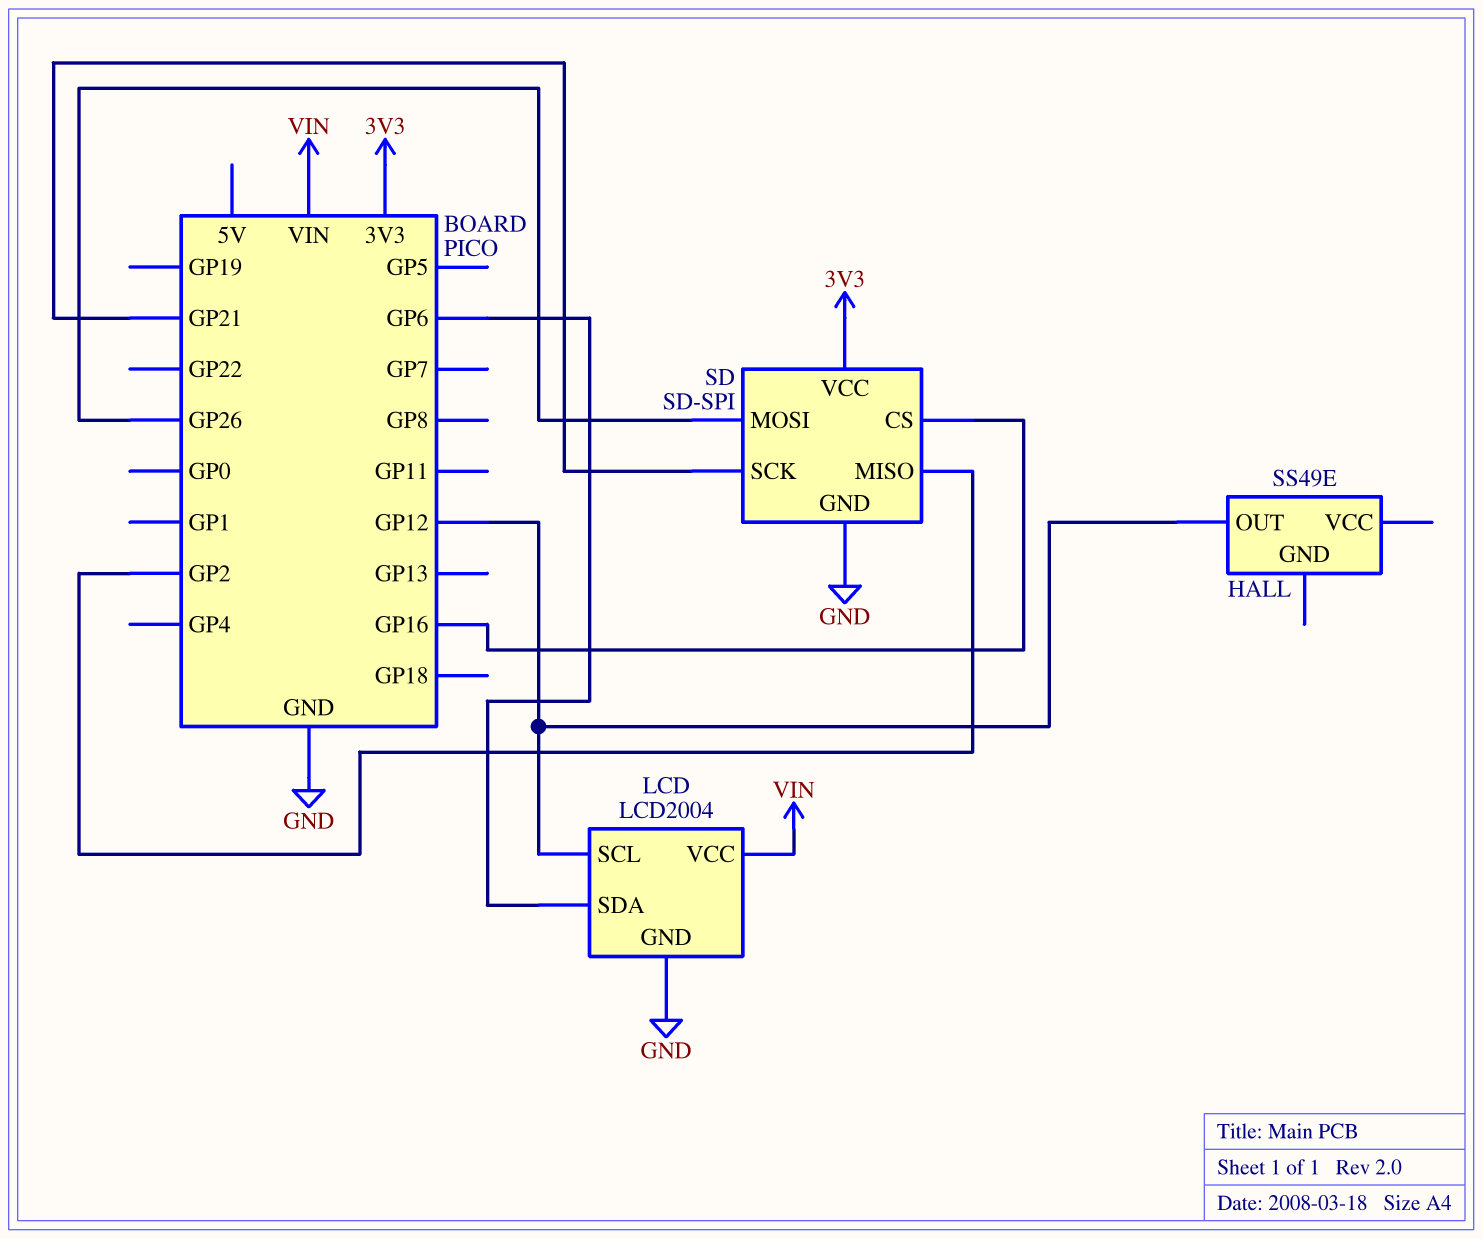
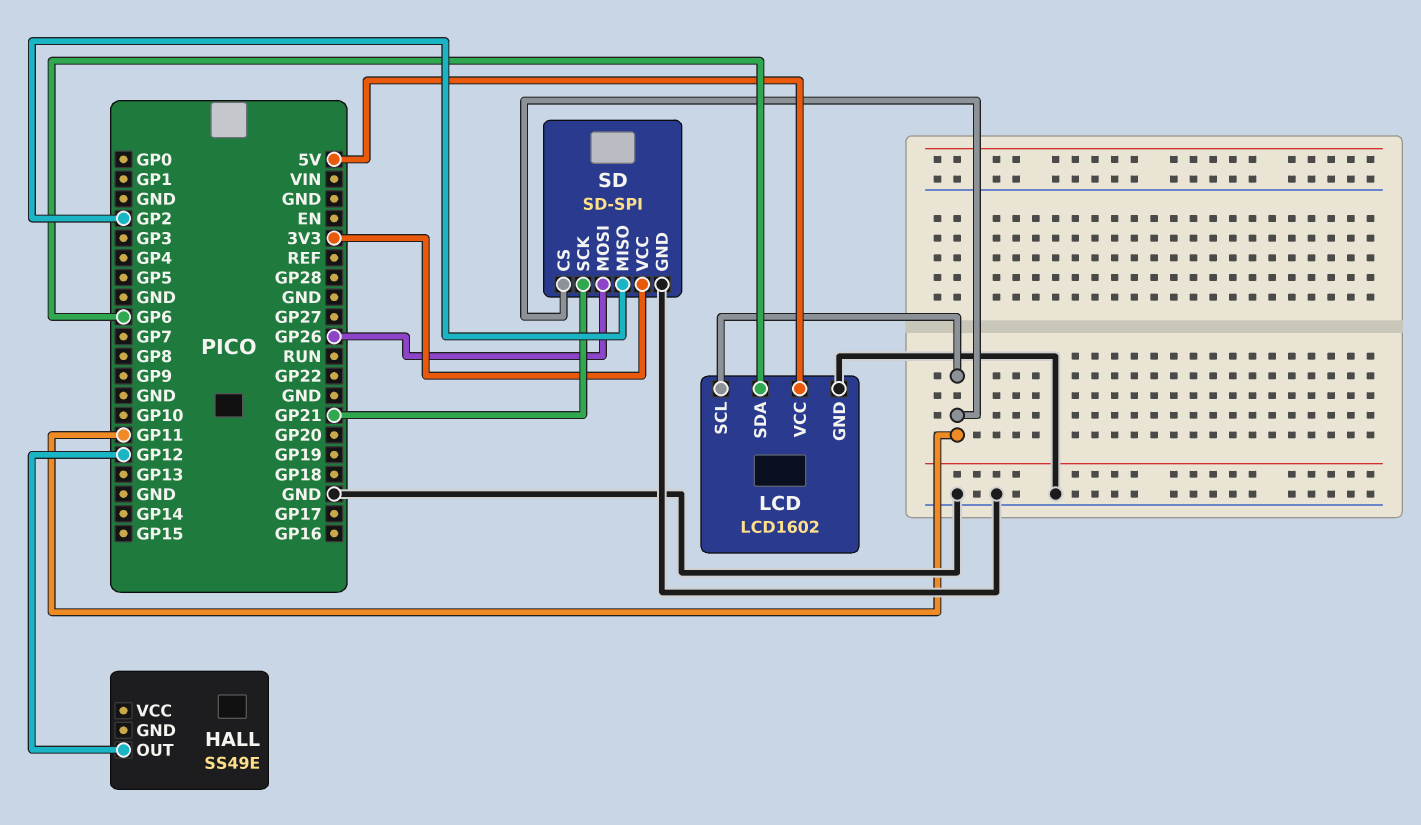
LCD: LCD2004 -> LCD1602
LCD pin SCL: GP12 -> GP11
LCD pin VCC: VIN -> 5V
SD pin CS: GP16 -> GP11

